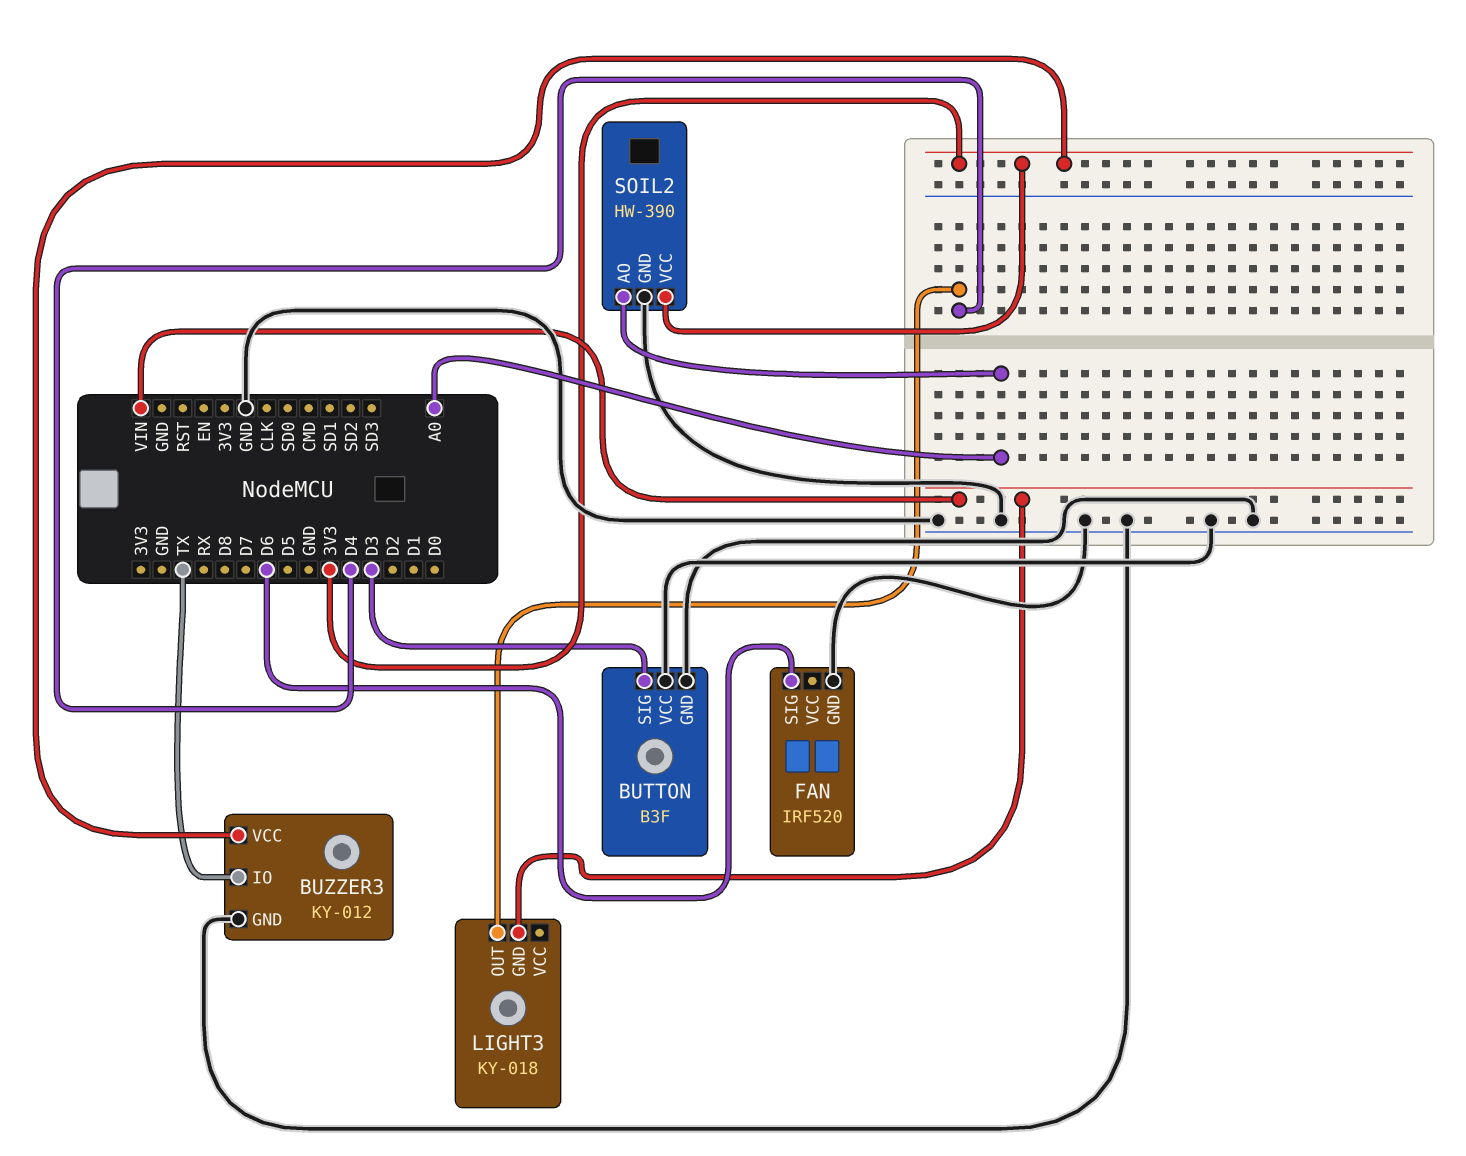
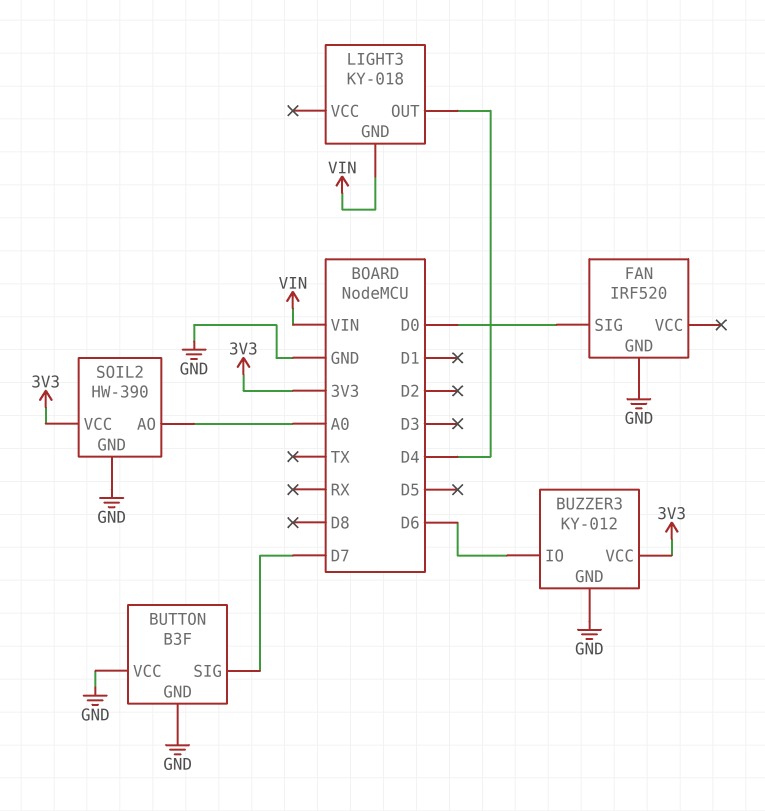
BUTTON pin SIG: D3 -> D7
BUZZER3 pin IO: TX -> D6
FAN pin SIG: D6 -> D0

